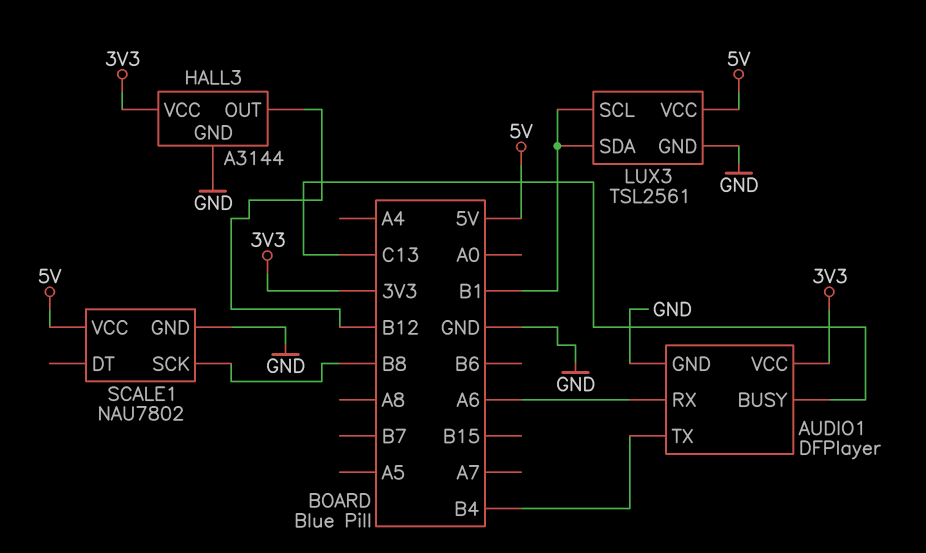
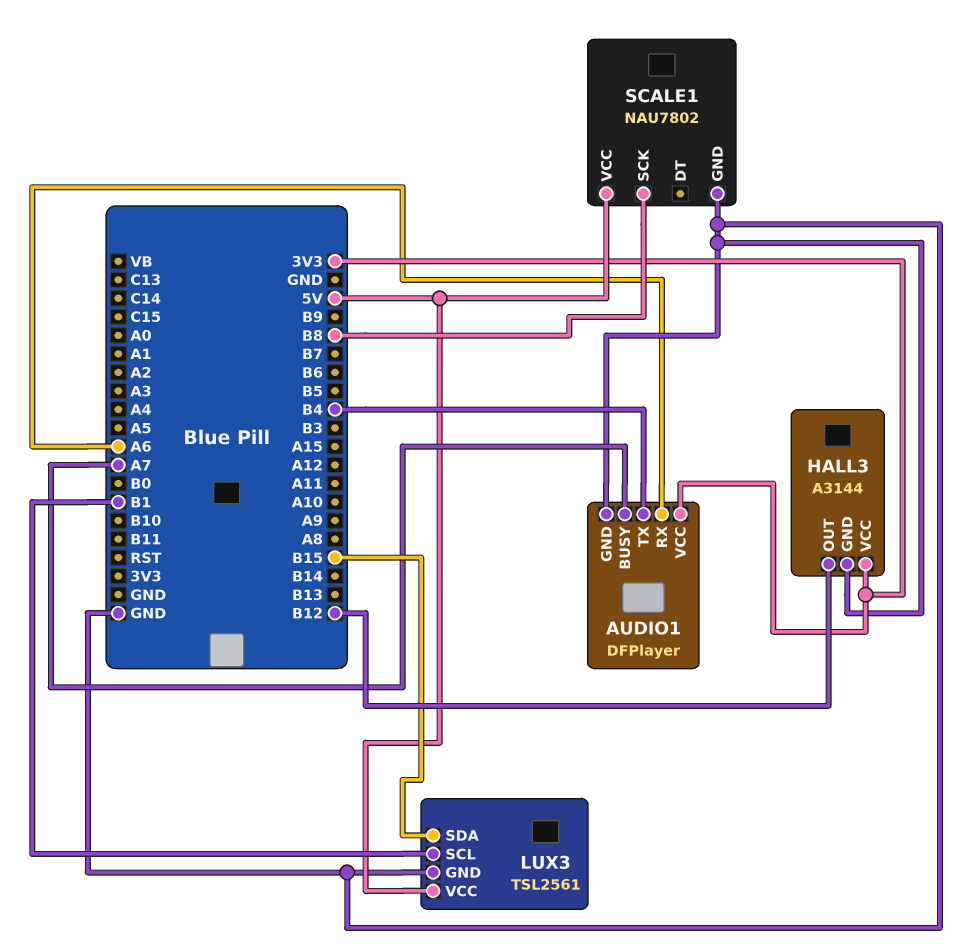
AUDIO1 pin BUSY: C13 -> A7
LUX3 pin SDA: B1 -> B15

